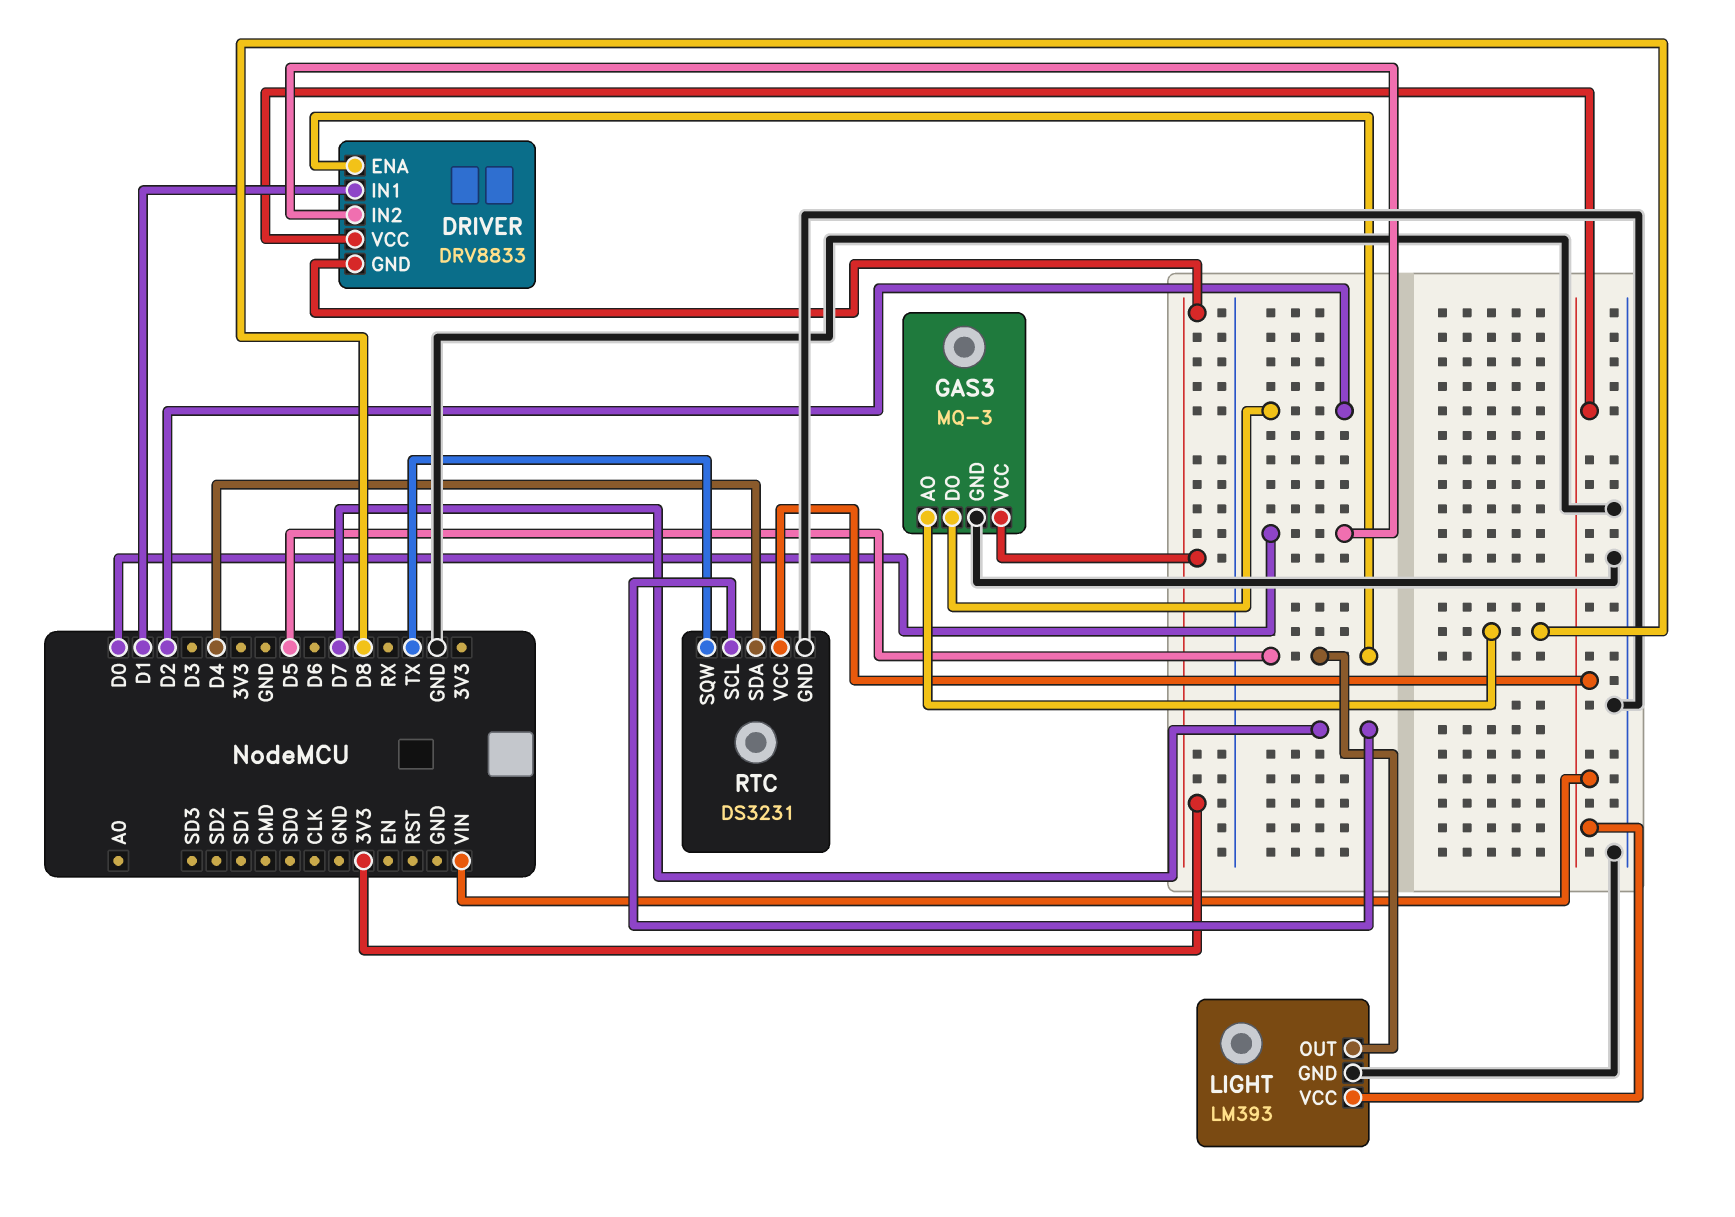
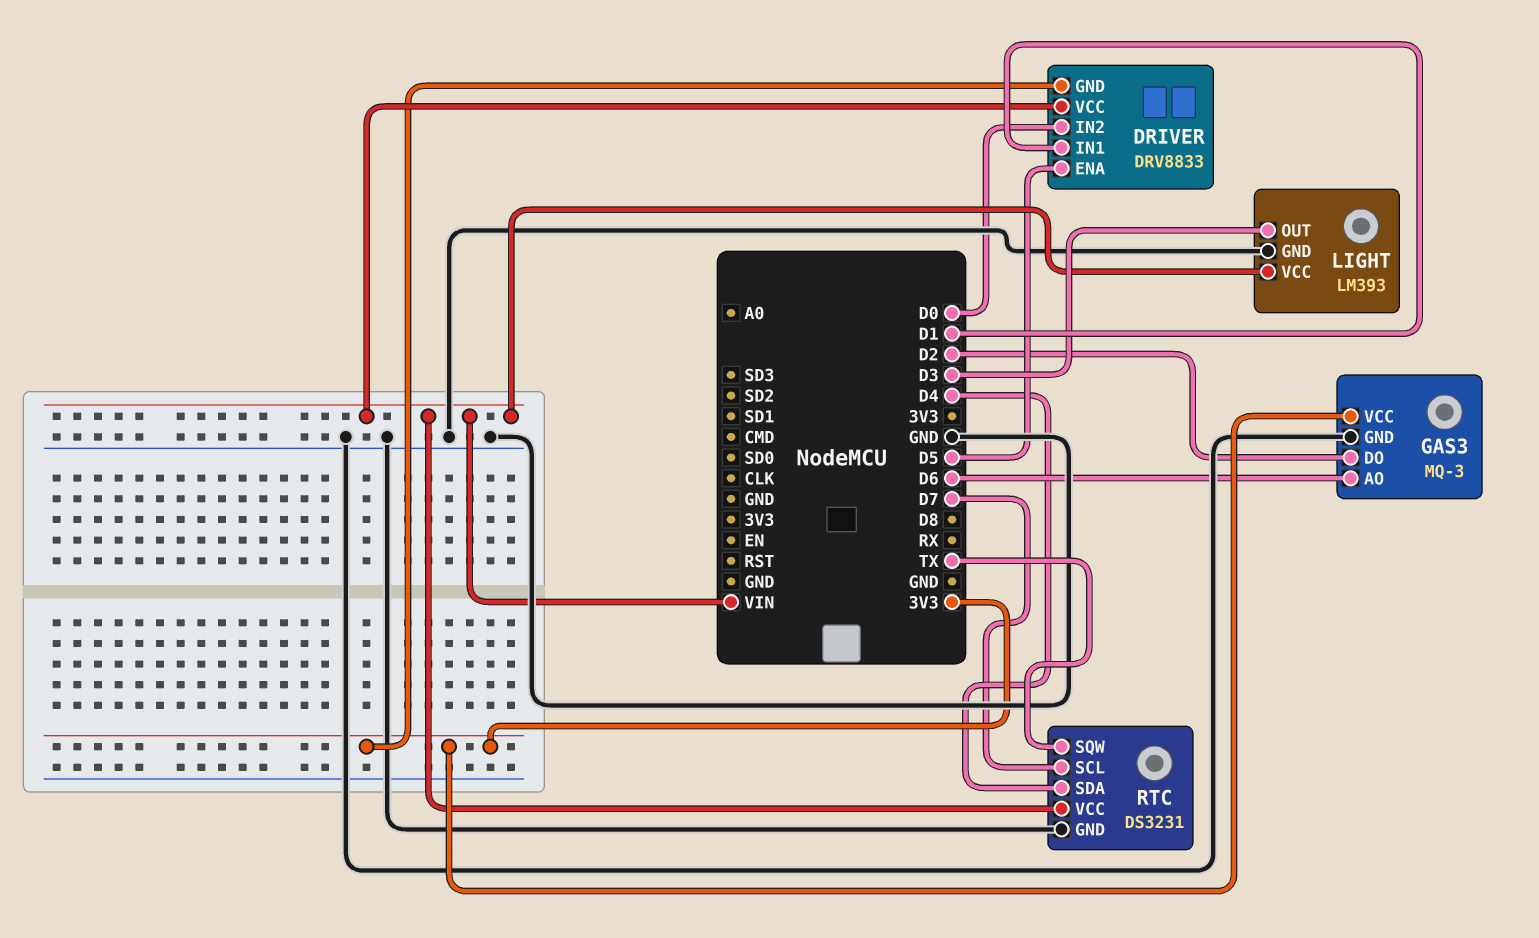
GAS3 pin AO: D8 -> D6
LIGHT pin OUT: D5 -> D3

